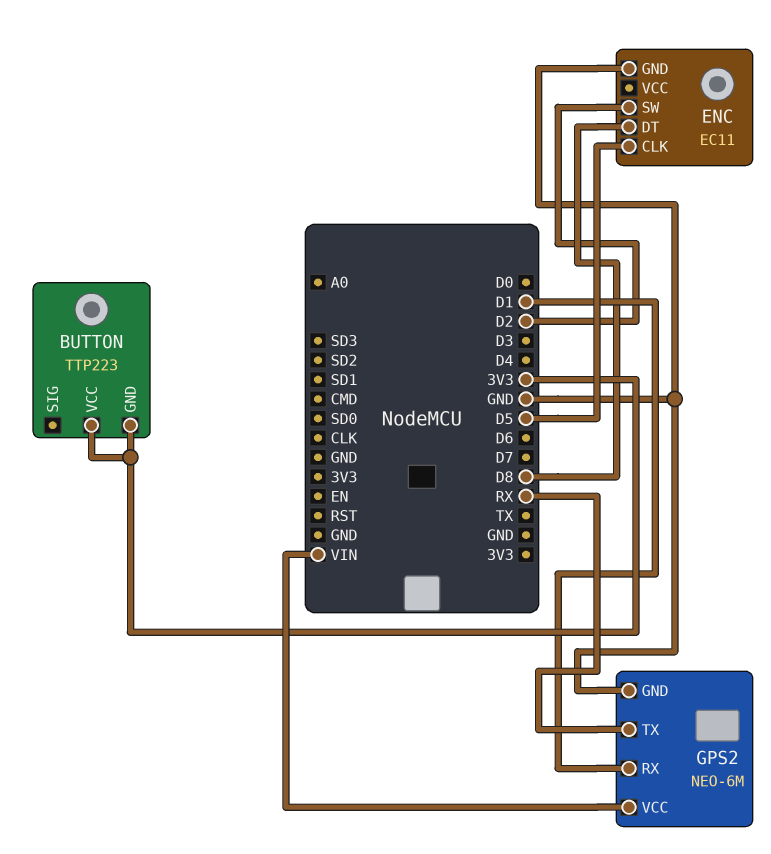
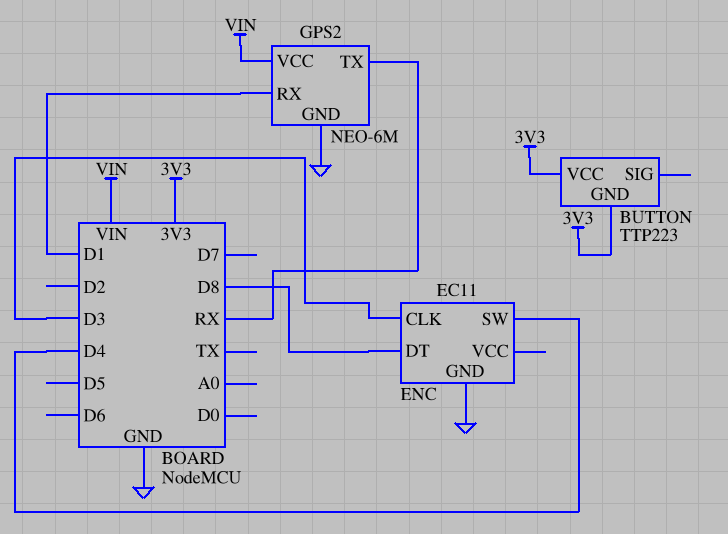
ENC pin CLK: D5 -> D3
ENC pin SW: D2 -> D4

